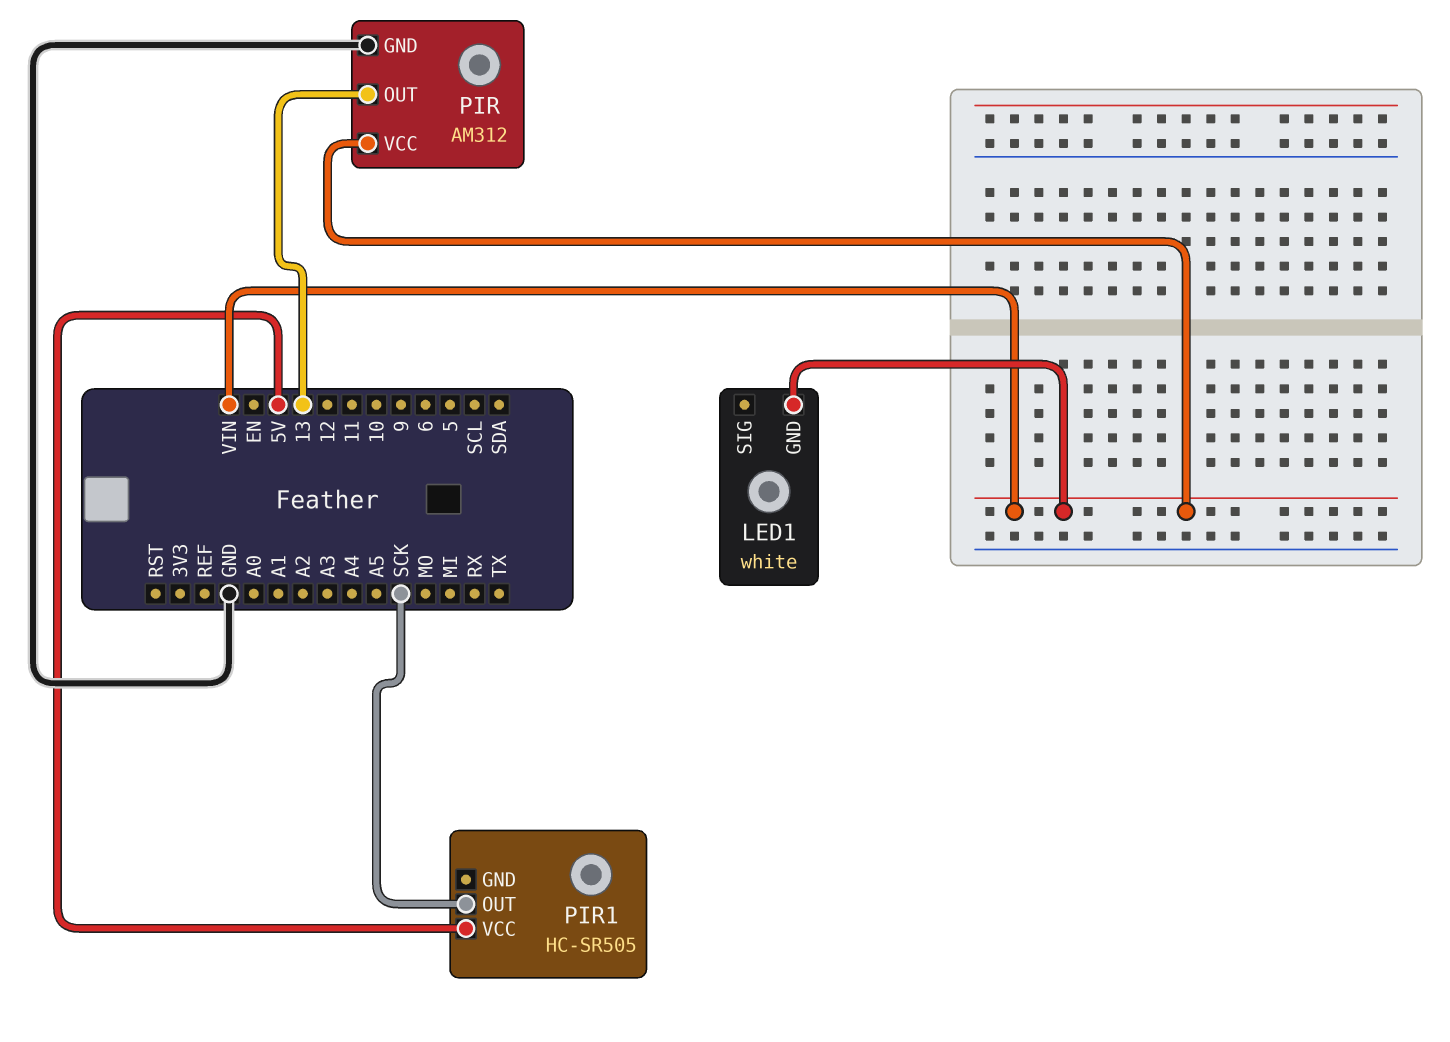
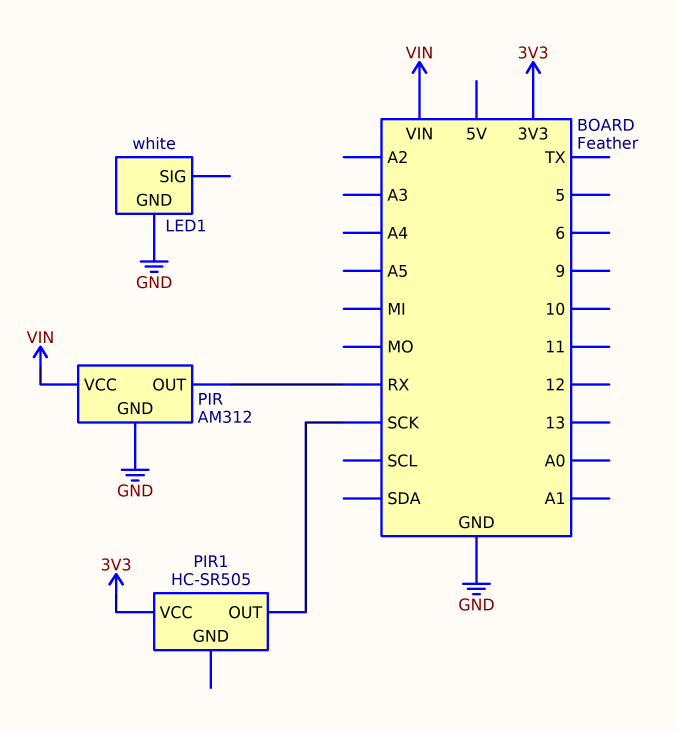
LED1 pin GND: VIN -> GND
PIR pin OUT: 13 -> RX
PIR1 pin VCC: 5V -> 3V3

